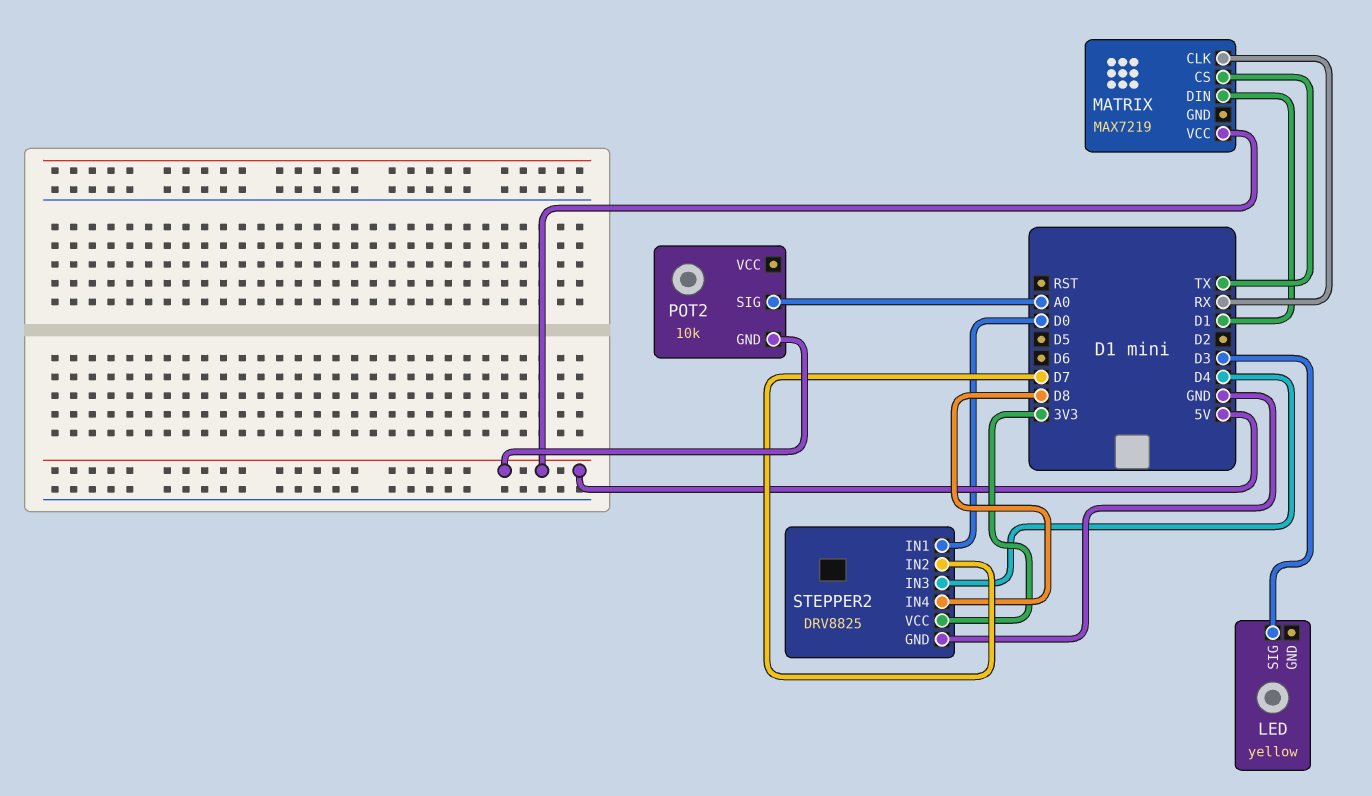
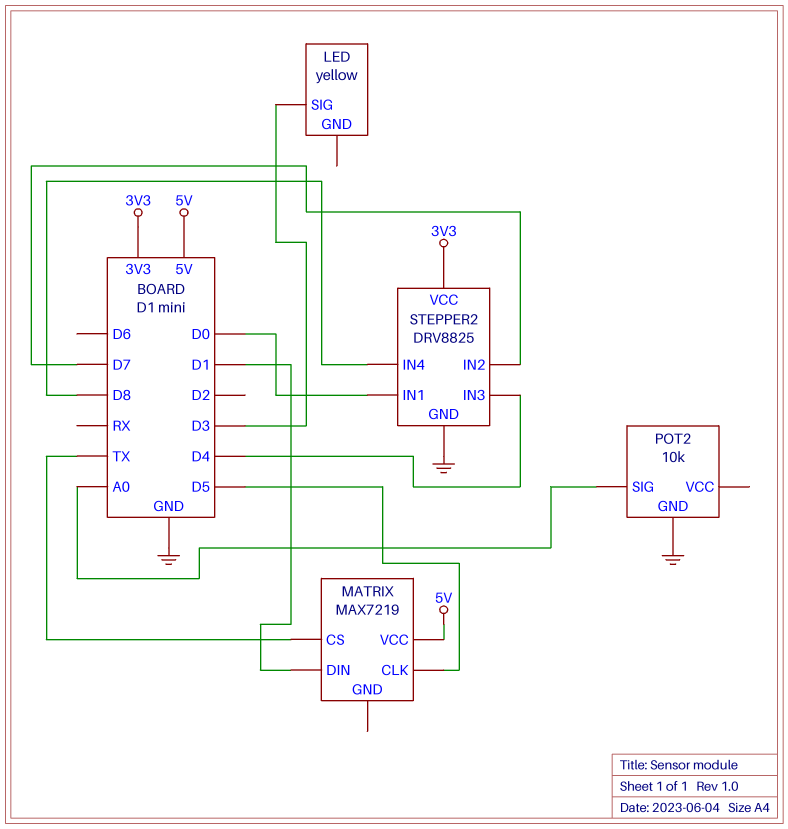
MATRIX pin CLK: RX -> D5
POT2 pin GND: 5V -> GND

